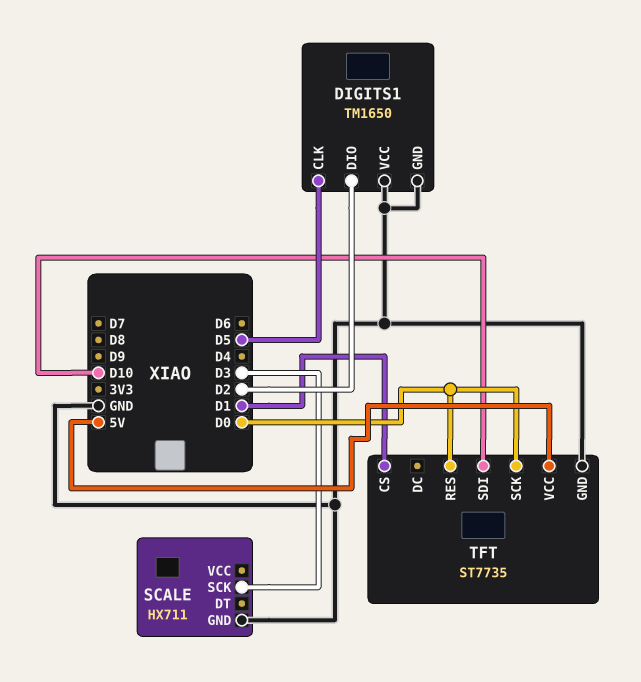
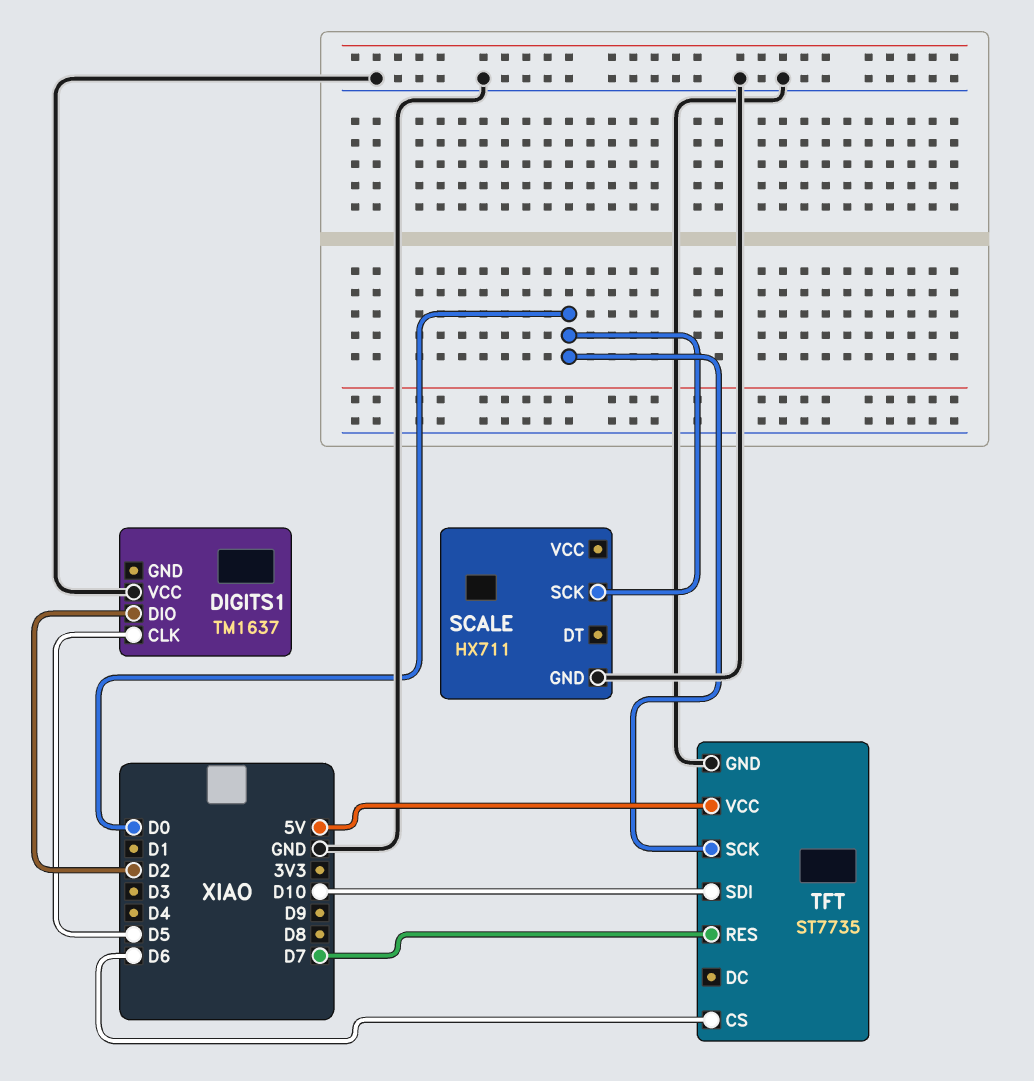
DIGITS1: TM1650 -> TM1637
DIGITS1 pin GND: GND -> none
SCALE pin SCK: D3 -> D0
TFT pin CS: D1 -> D6
TFT pin RES: D0 -> D7

